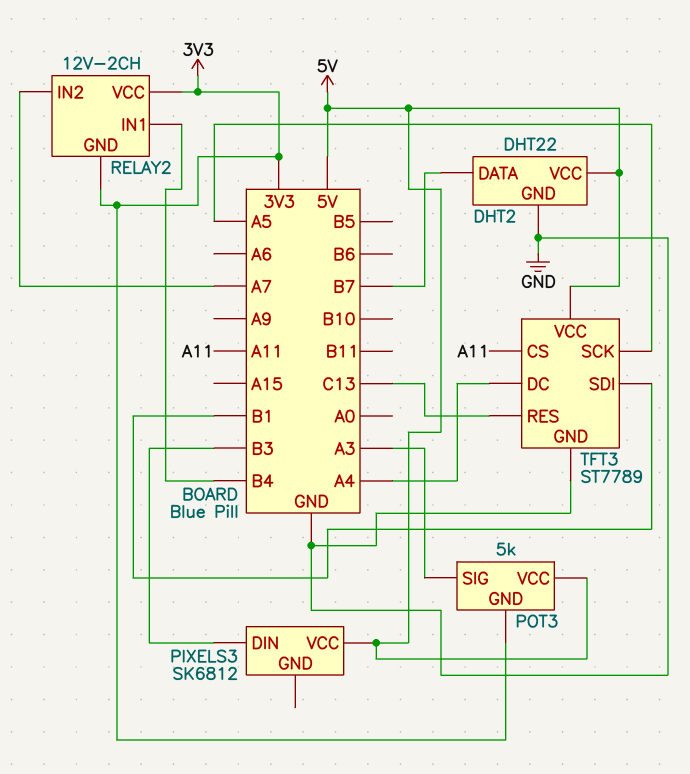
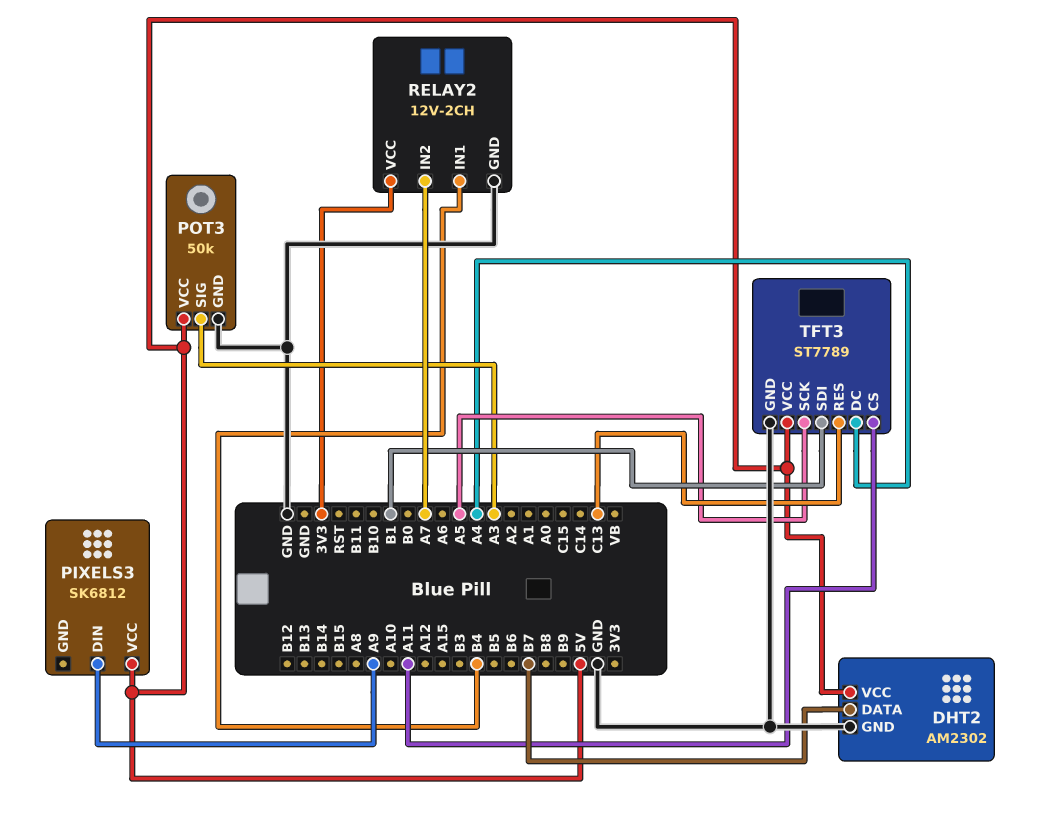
DHT2: DHT22 -> AM2302
PIXELS3 pin DIN: B3 -> A9
POT3: 5k -> 50k
POT3 pin GND: 3V3 -> GND
RELAY2 pin GND: 3V3 -> GND

